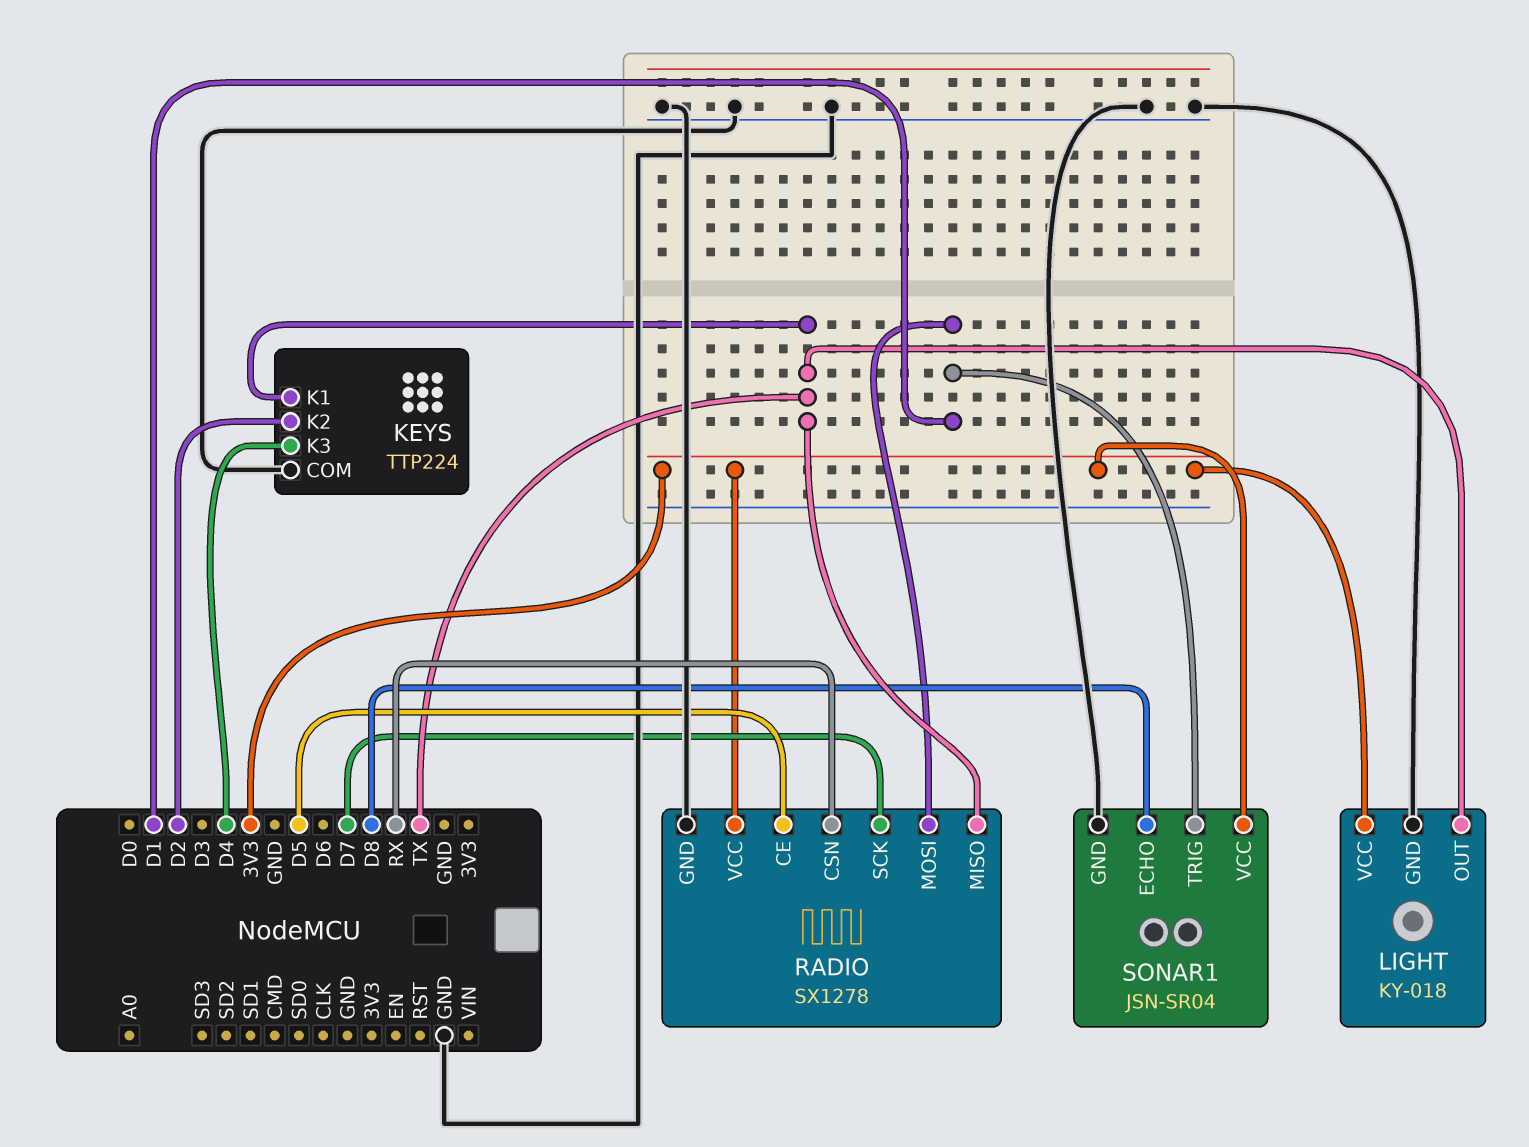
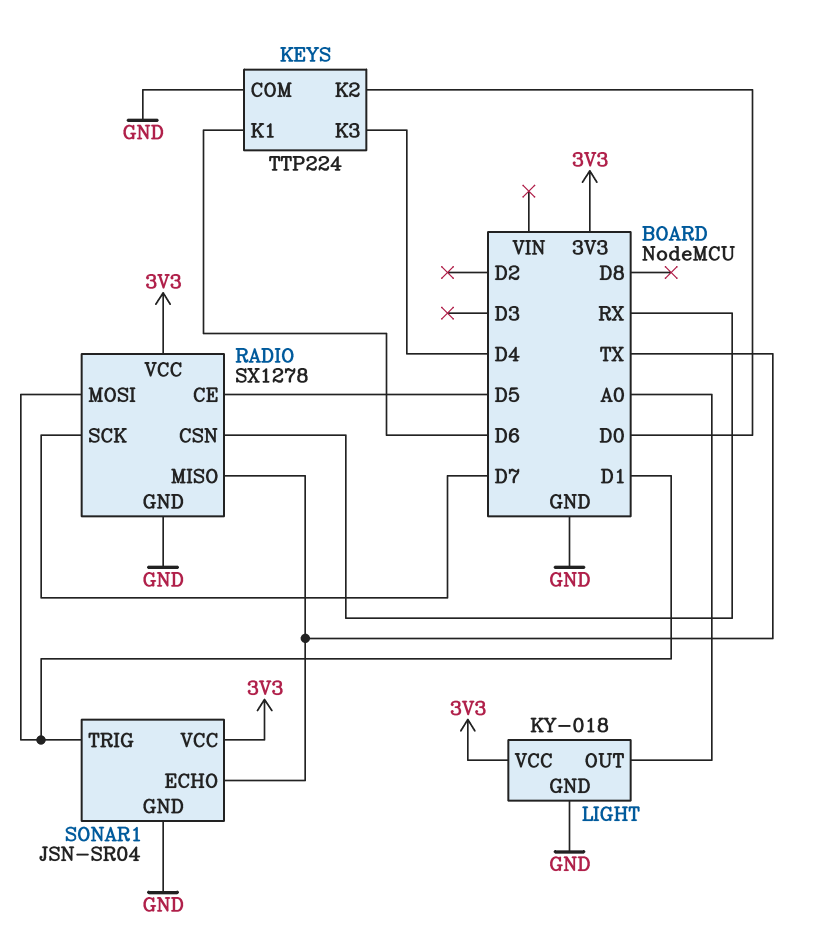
KEYS pin K1: TX -> D6
KEYS pin K2: D2 -> D0
LIGHT pin OUT: TX -> A0
SONAR1 pin ECHO: D8 -> TX

